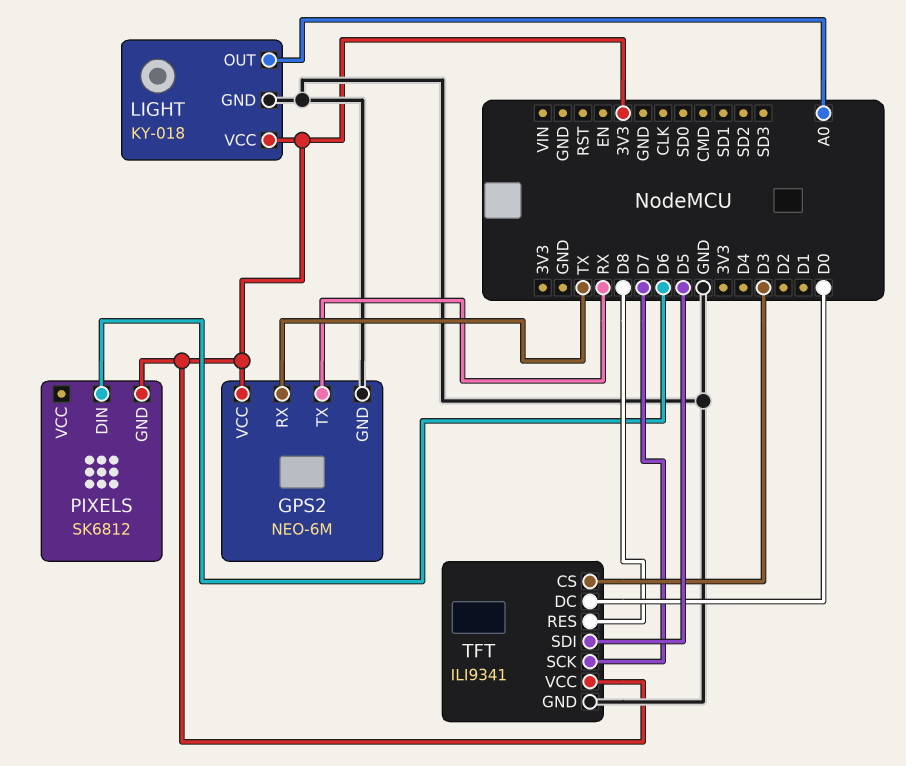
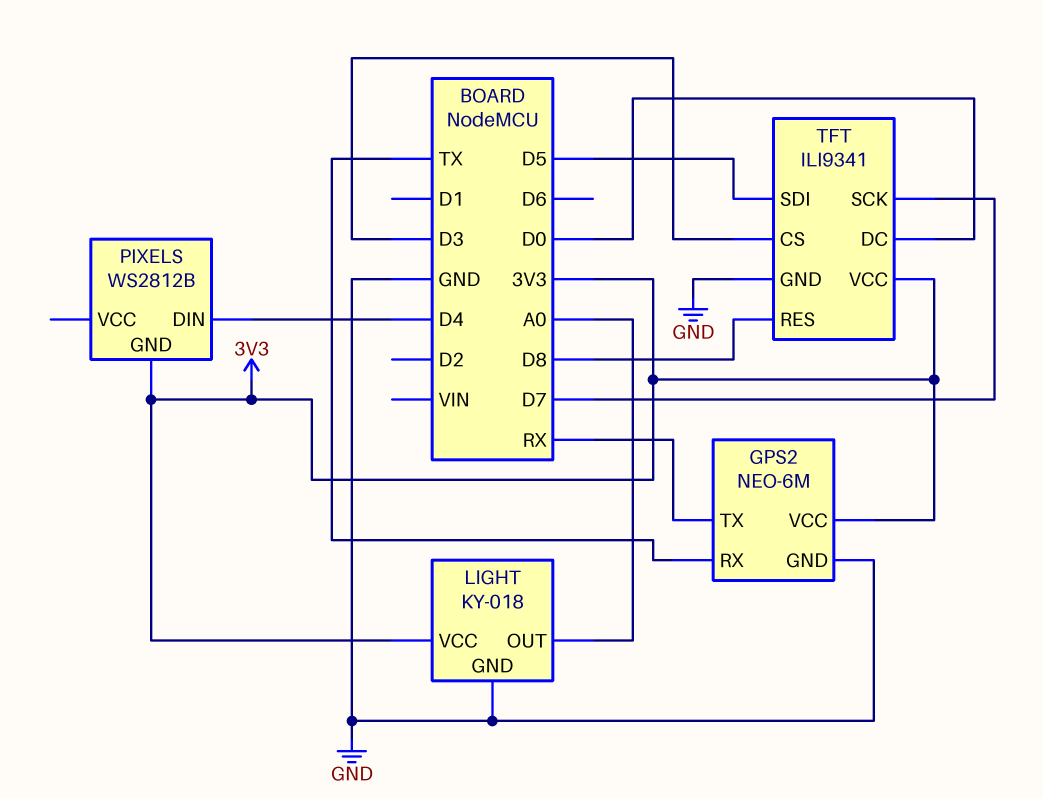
PIXELS: SK6812 -> WS2812B
PIXELS pin DIN: D6 -> D4

